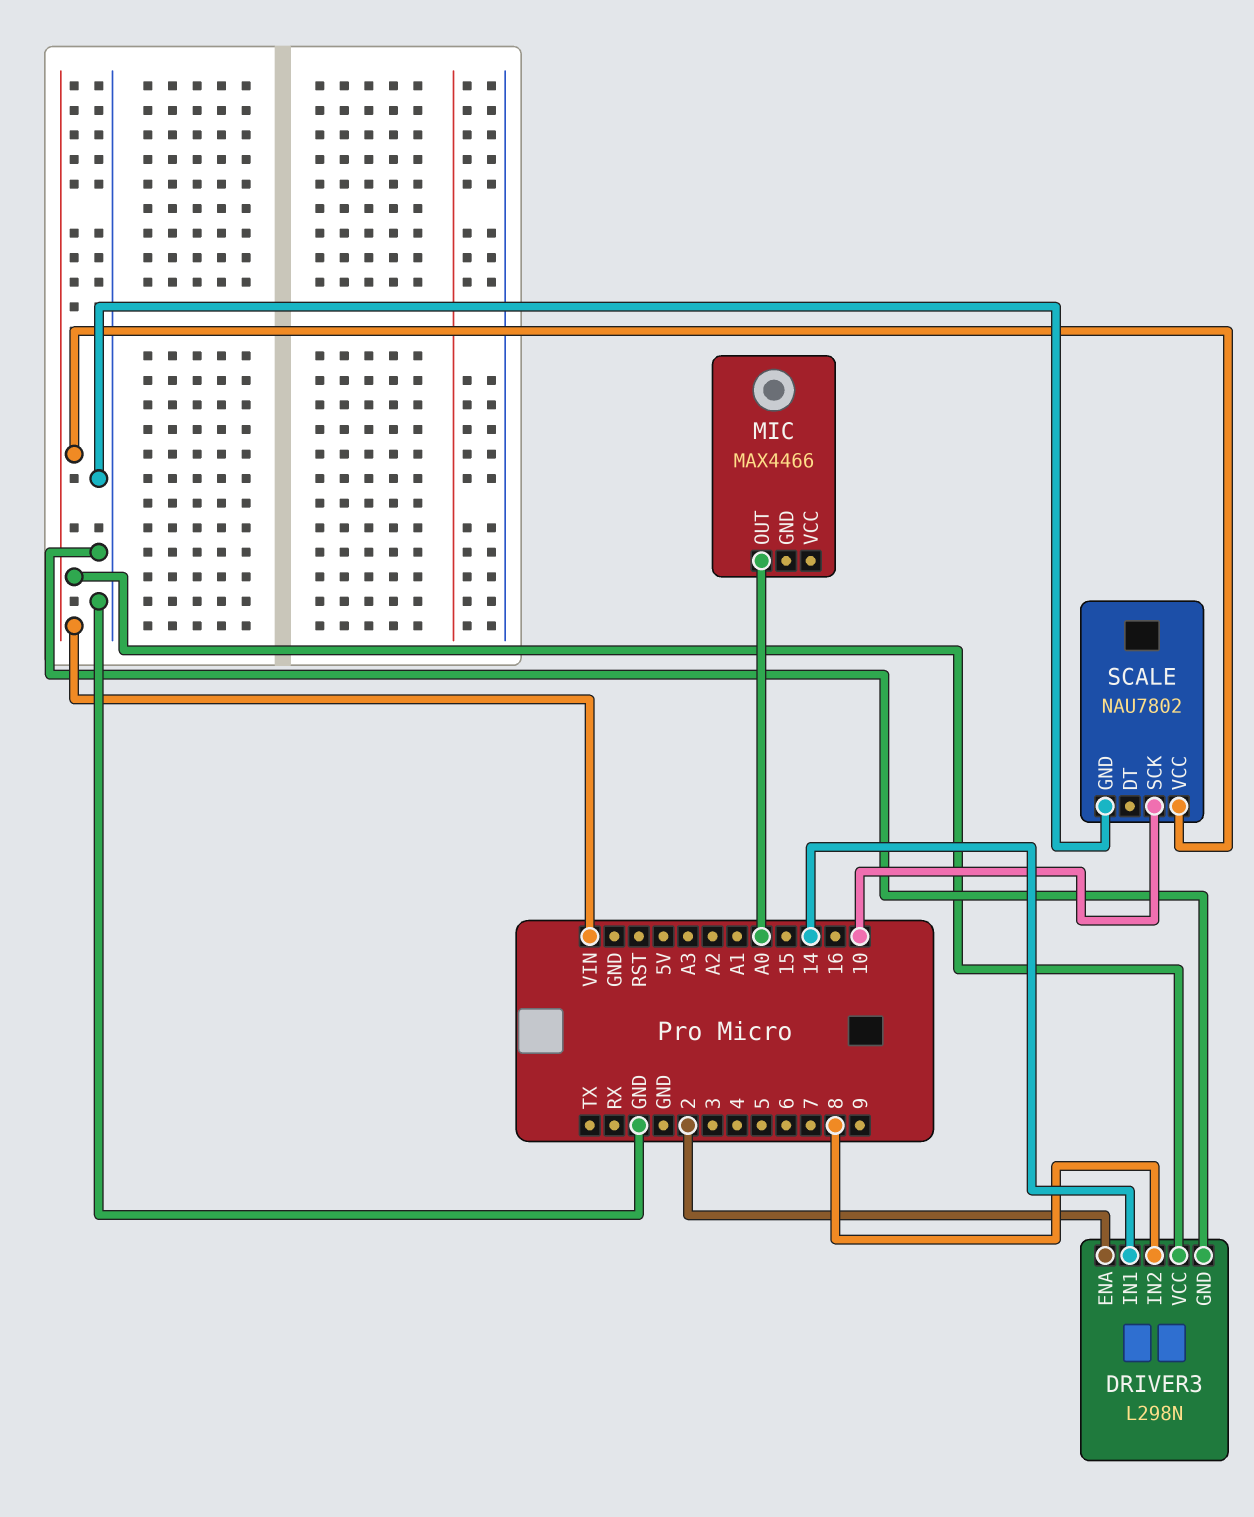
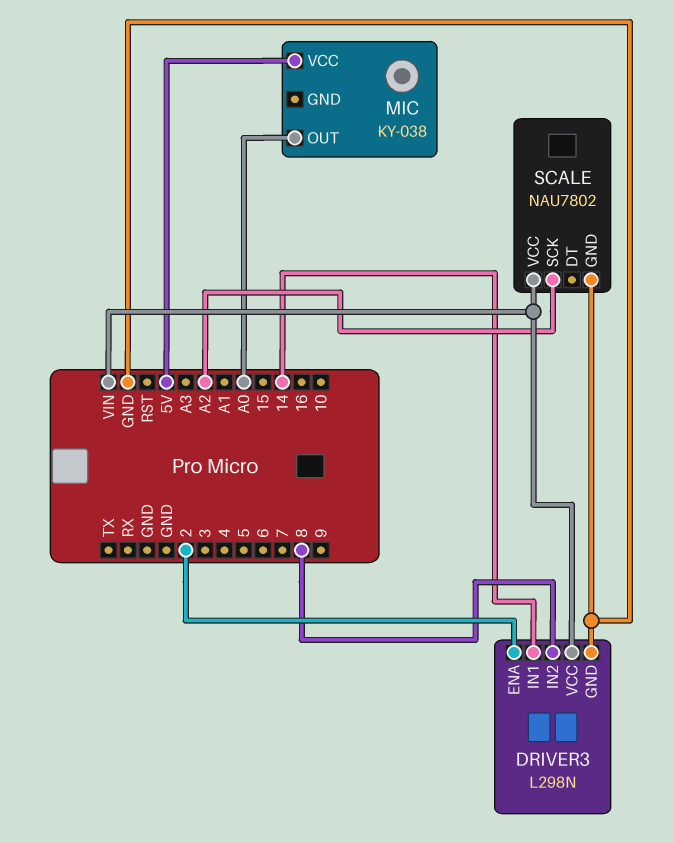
MIC: MAX4466 -> KY-038
MIC pin VCC: none -> 5V
SCALE pin SCK: 10 -> A2

